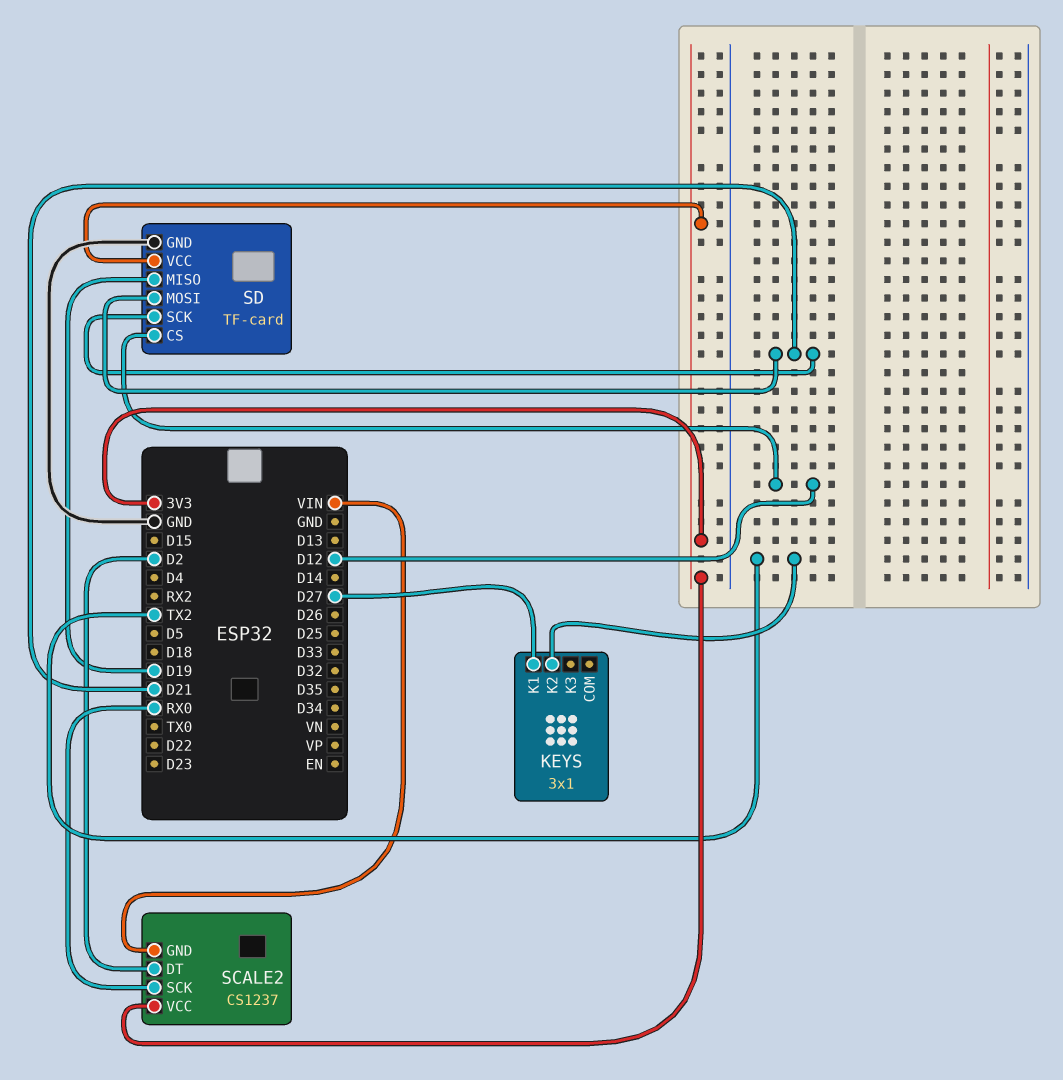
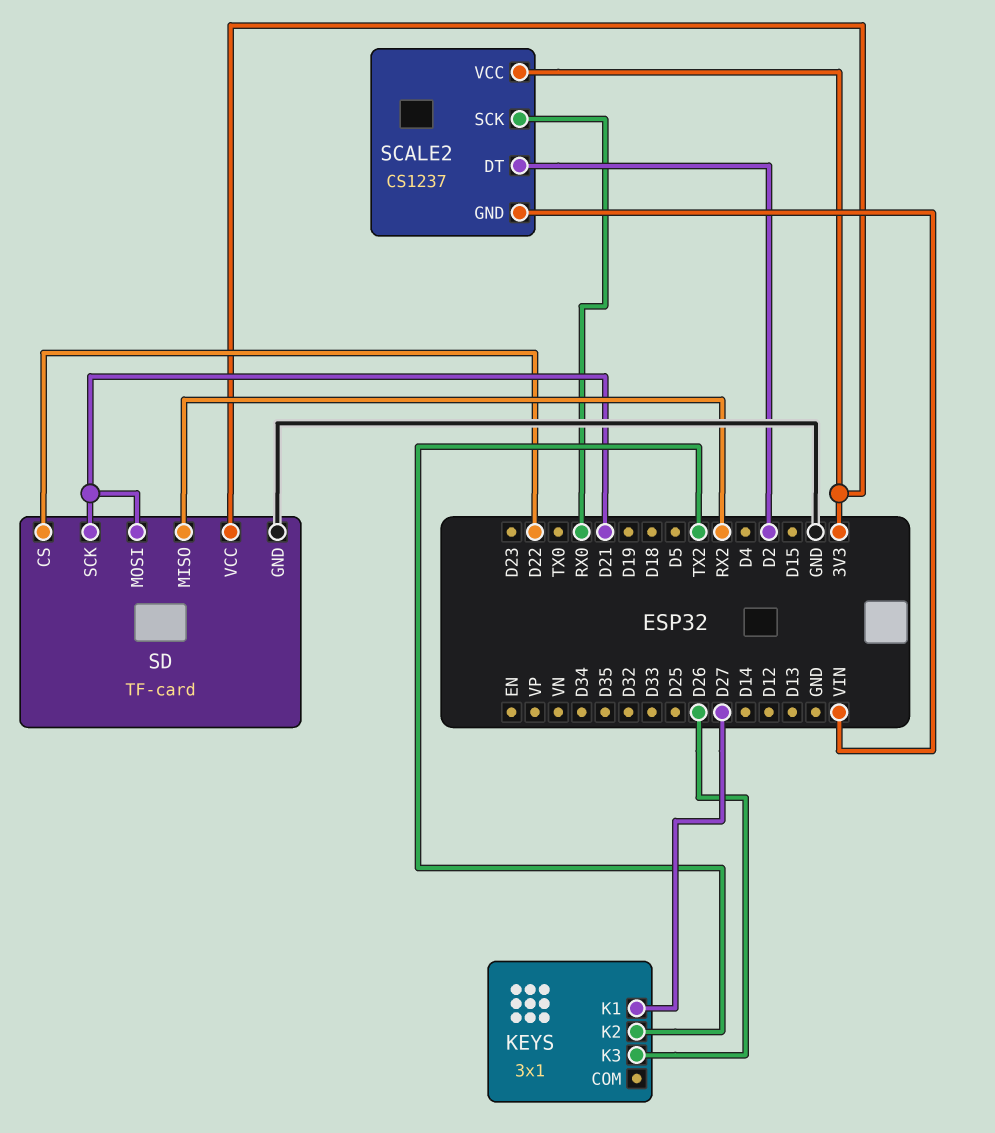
KEYS pin K3: none -> D26
SD pin CS: D12 -> D22
SD pin MISO: D19 -> RX2

